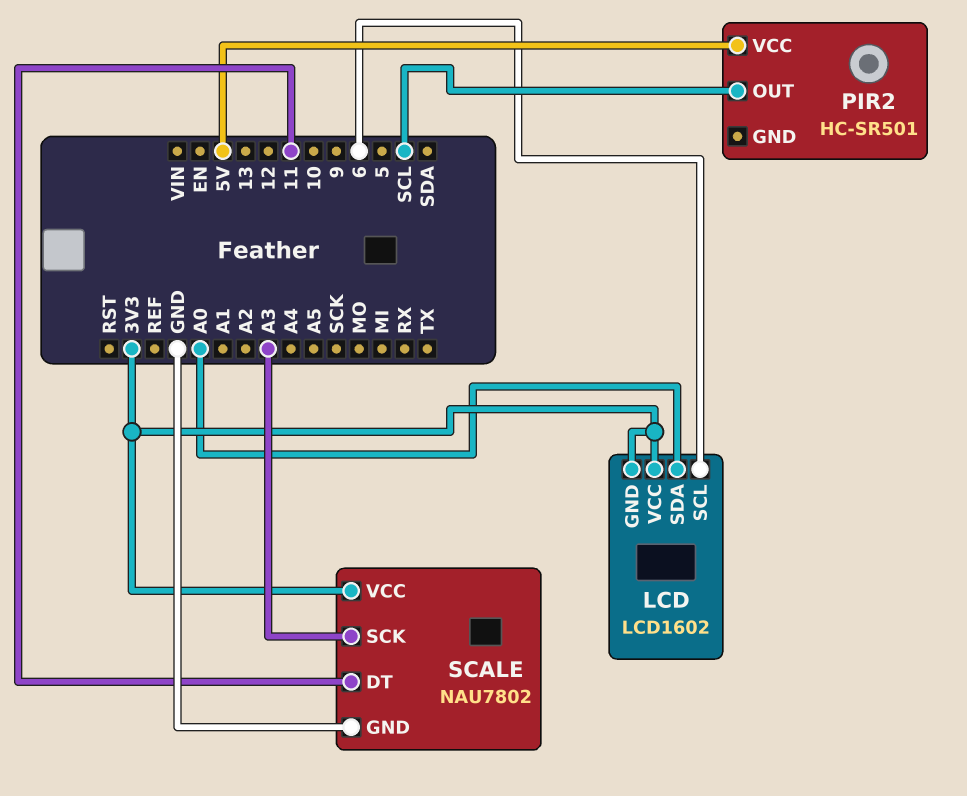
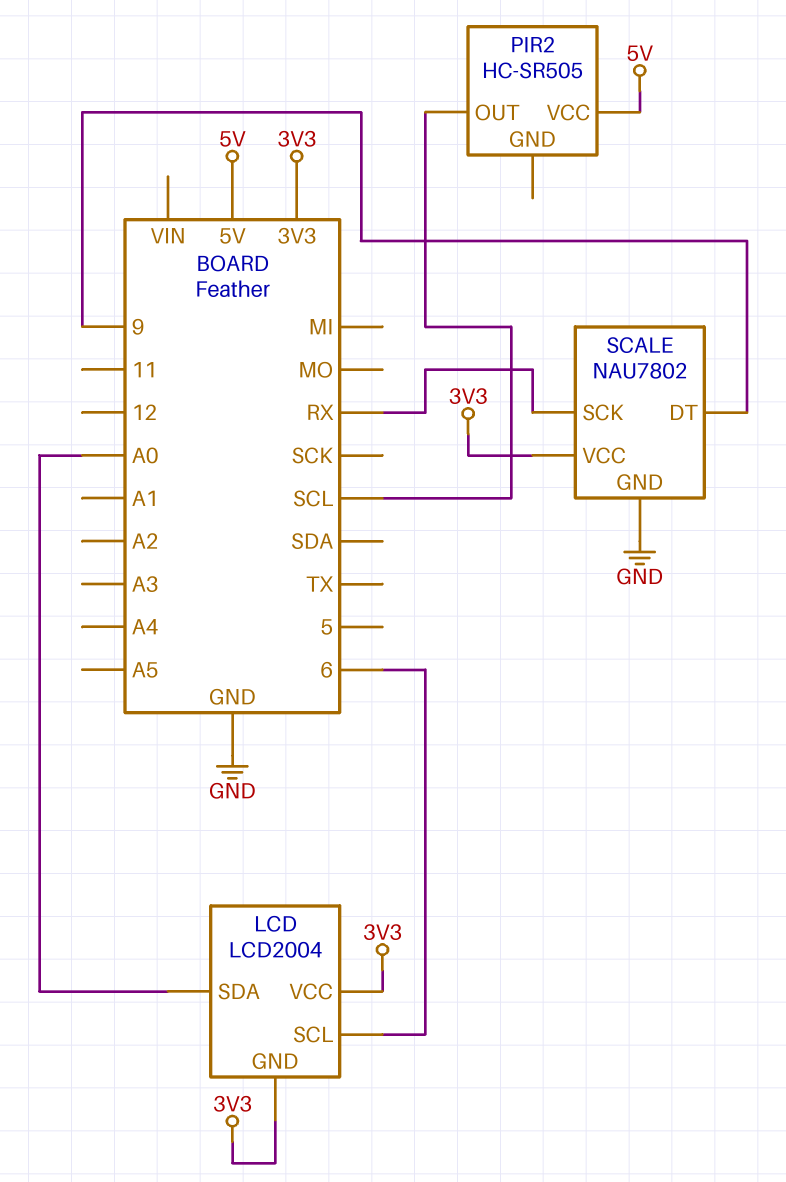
LCD: LCD1602 -> LCD2004
PIR2: HC-SR501 -> HC-SR505
SCALE pin DT: 11 -> 9
SCALE pin SCK: A3 -> RX

